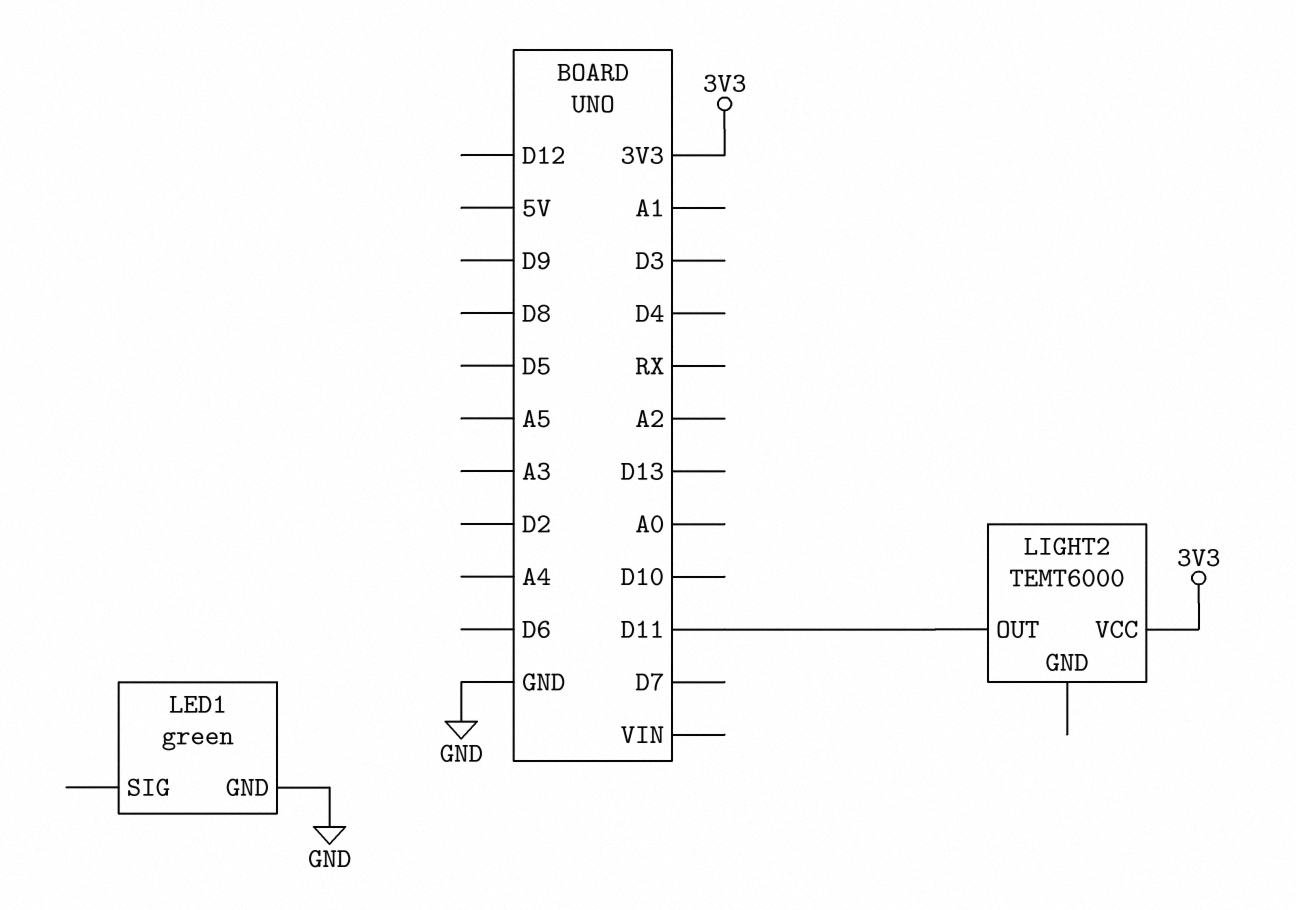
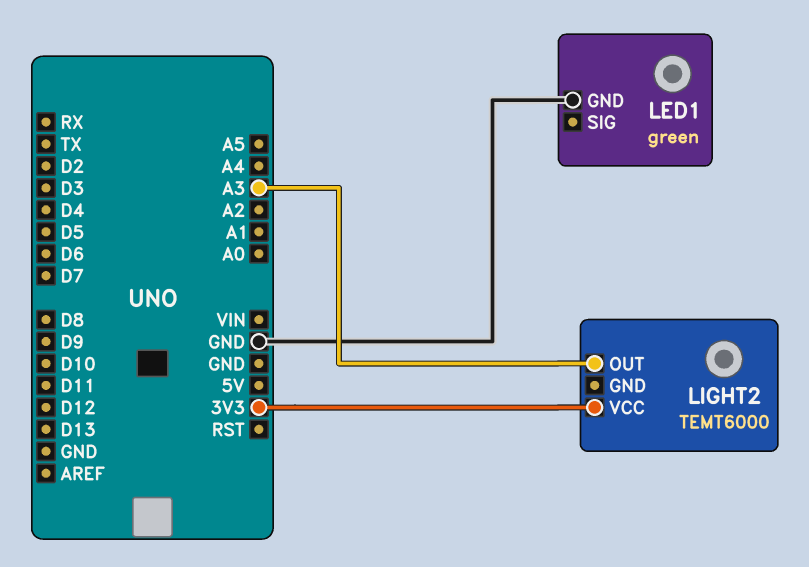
LIGHT2 pin OUT: D11 -> A3

